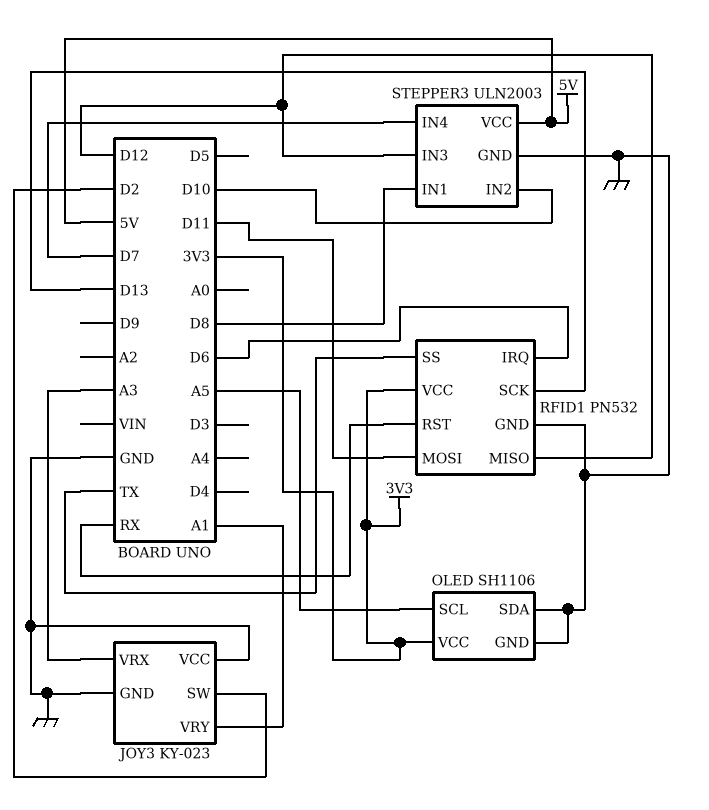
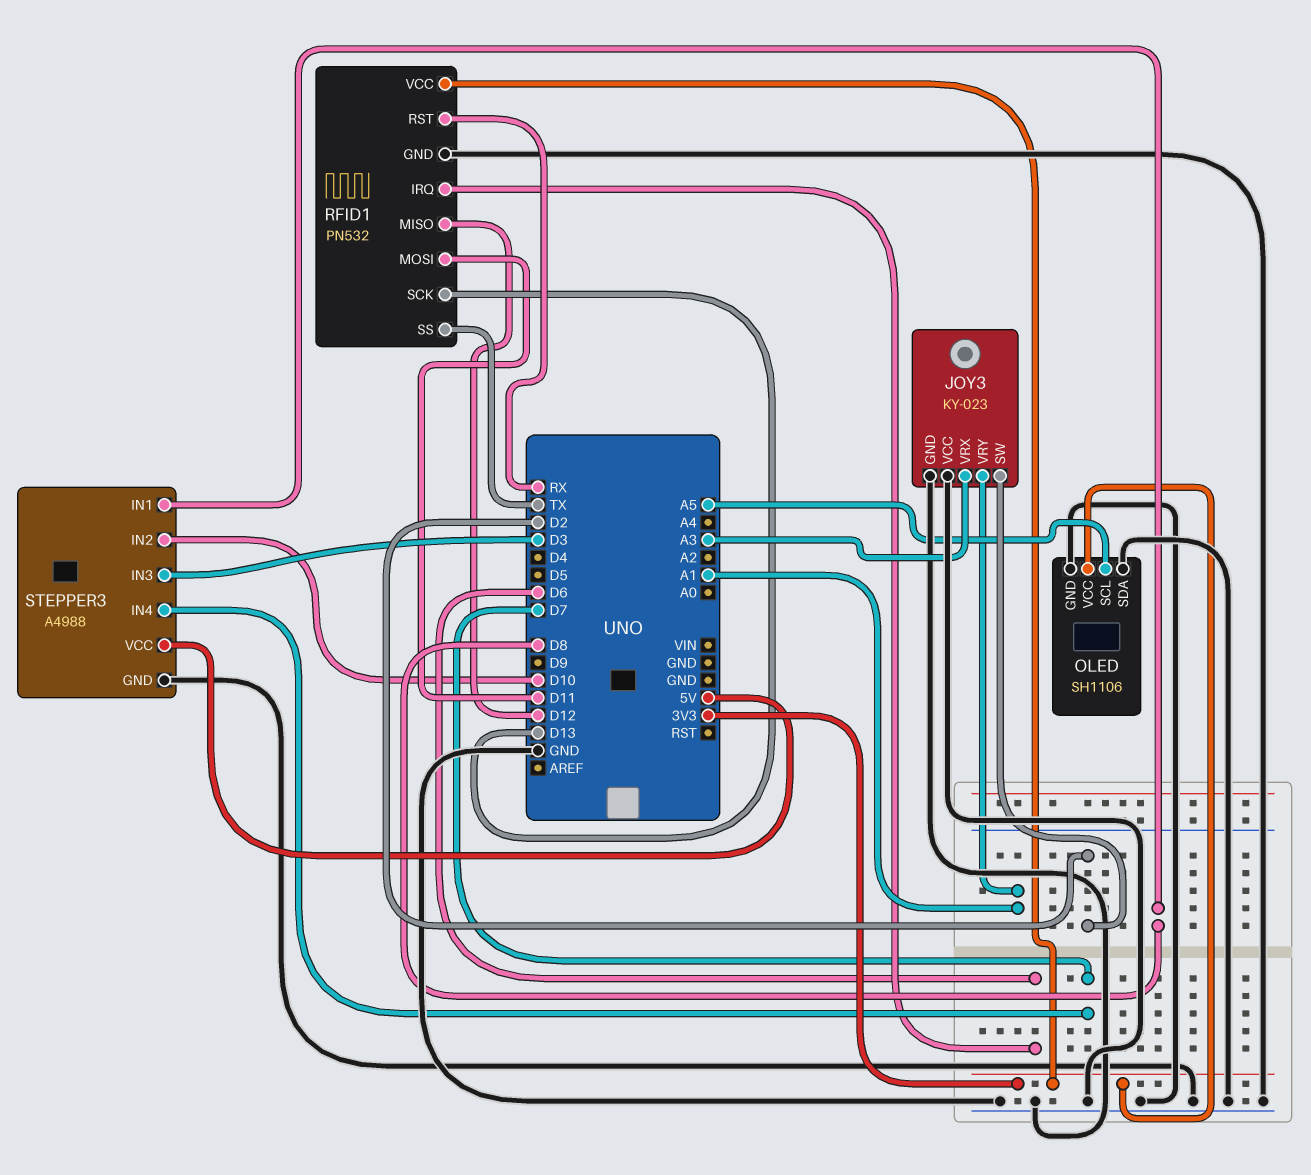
STEPPER3: ULN2003 -> A4988
STEPPER3 pin IN3: D12 -> D3

